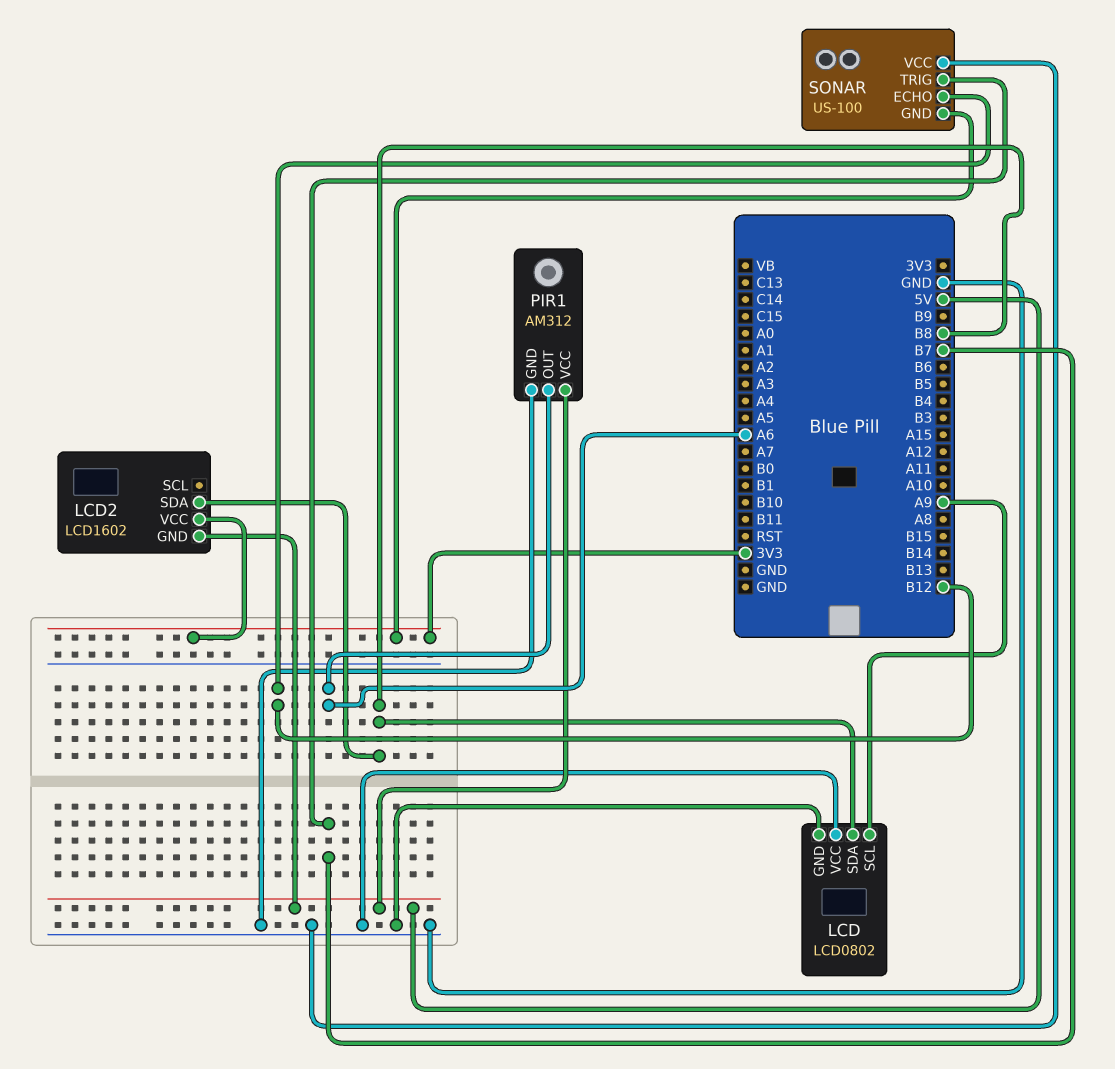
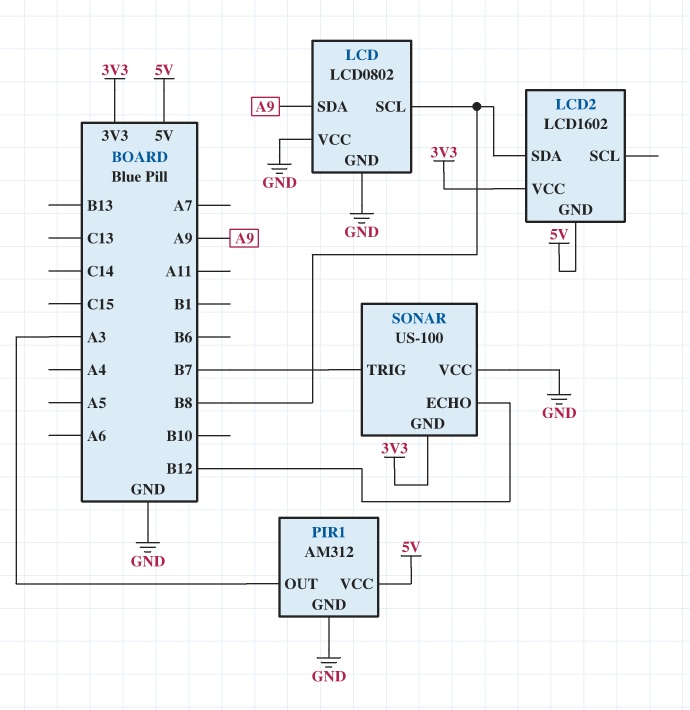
LCD pin SCL: A9 -> B8
LCD pin SDA: B8 -> A9
PIR1 pin OUT: A6 -> A3

